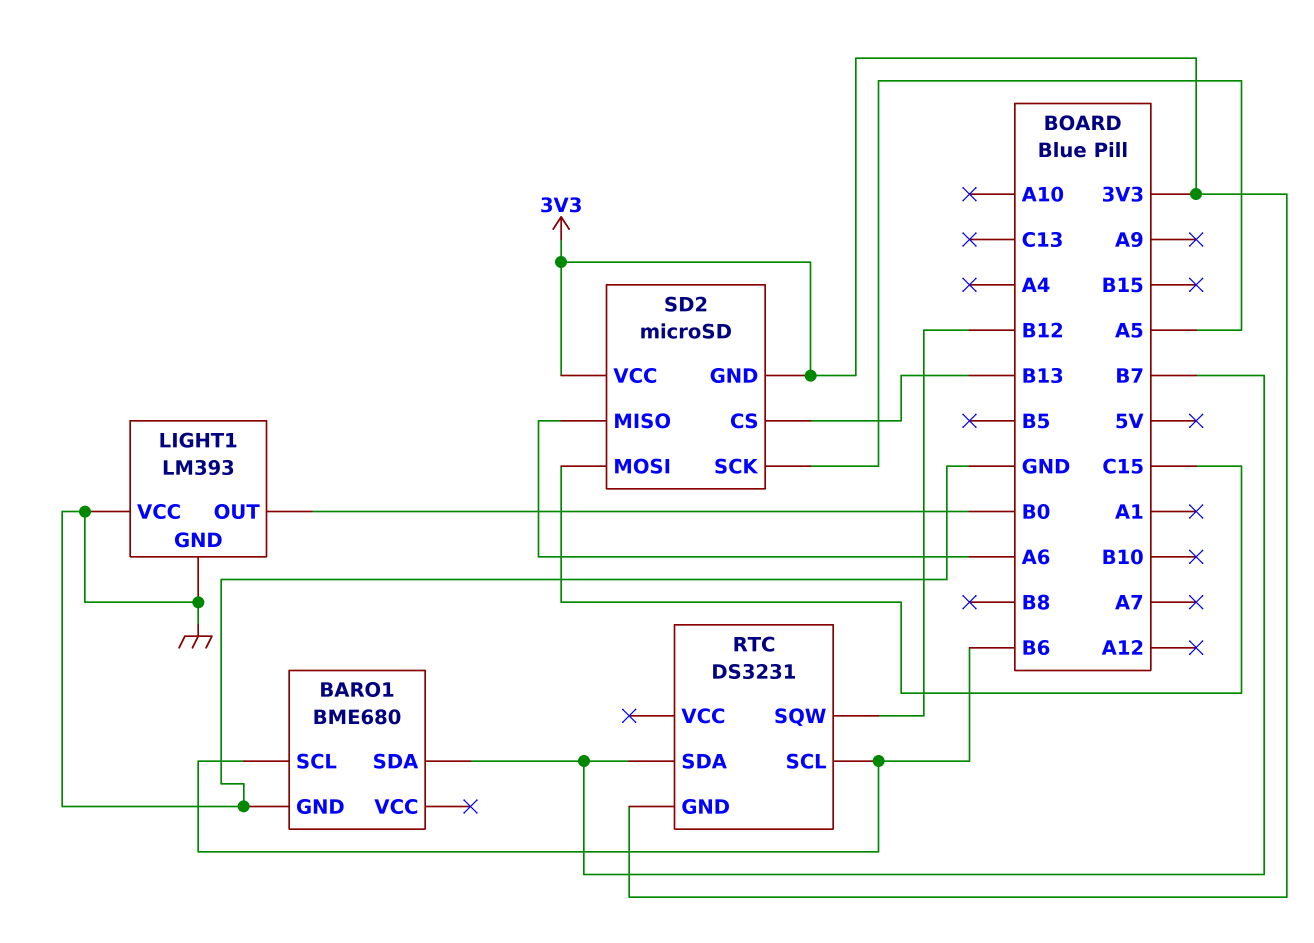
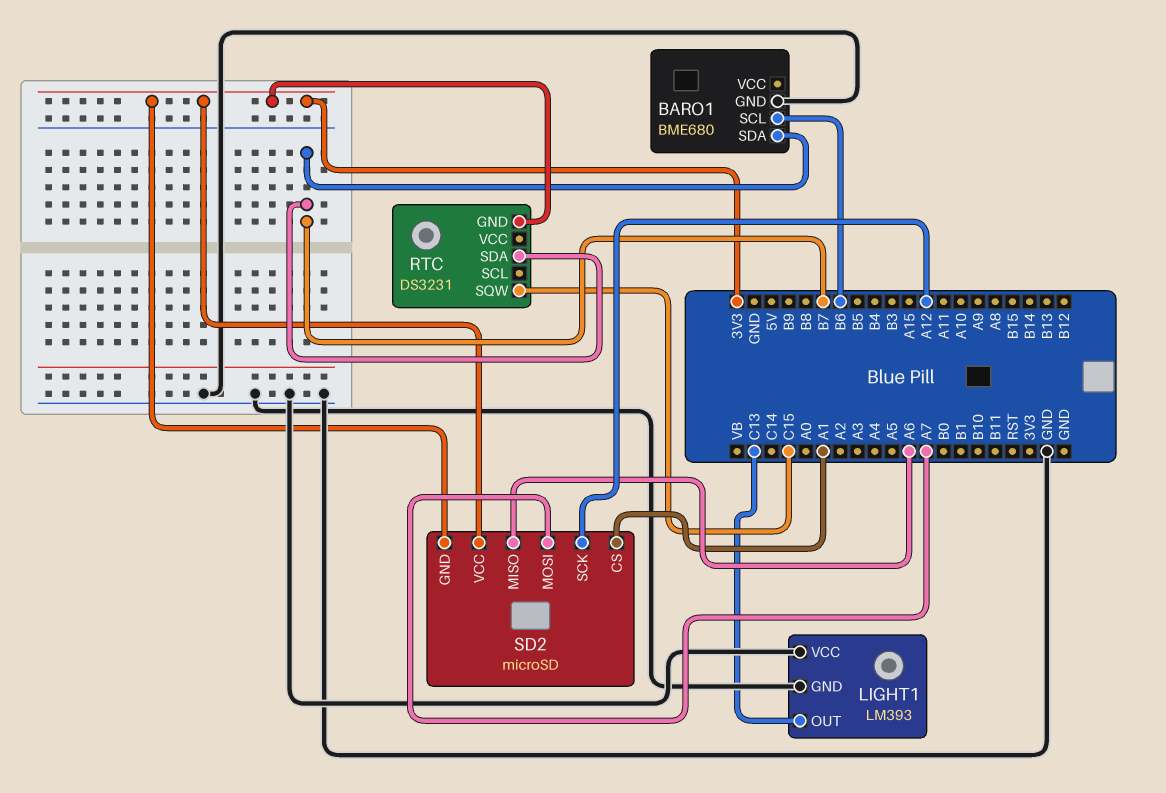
LIGHT1 pin OUT: B0 -> C13
RTC pin SCL: B6 -> none
RTC pin SQW: B12 -> C15
SD2 pin CS: B13 -> A1
SD2 pin MOSI: C15 -> A7
SD2 pin SCK: A5 -> A12

